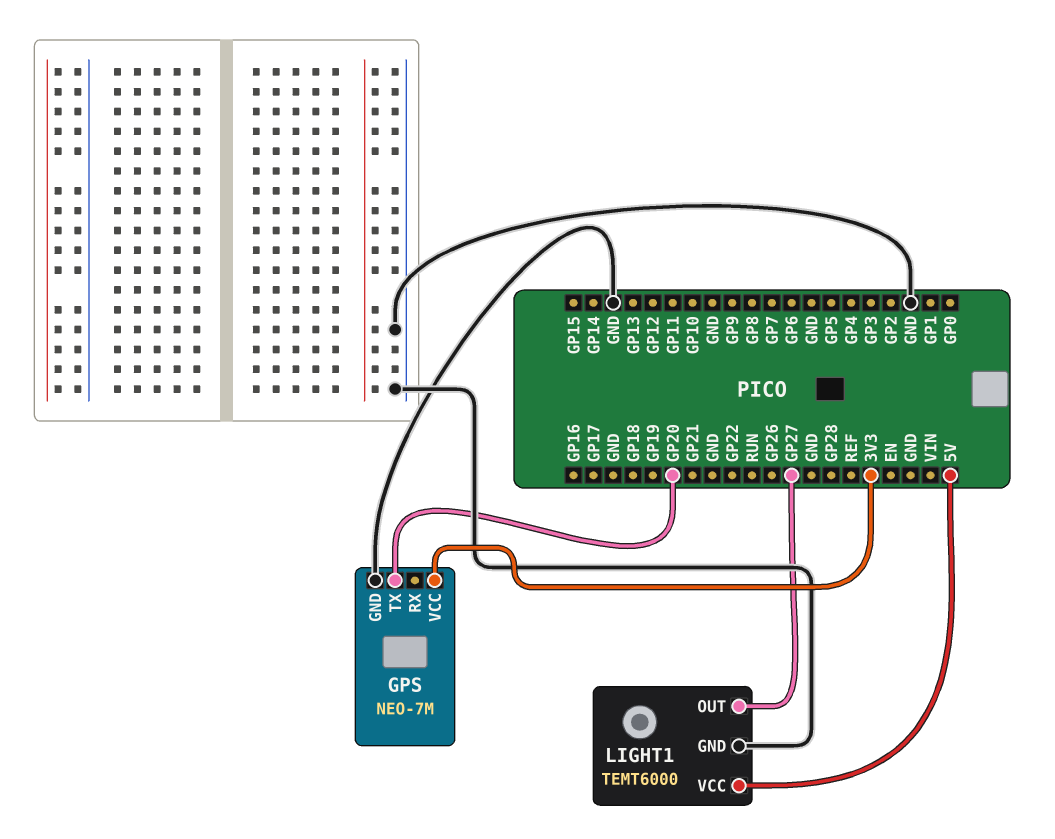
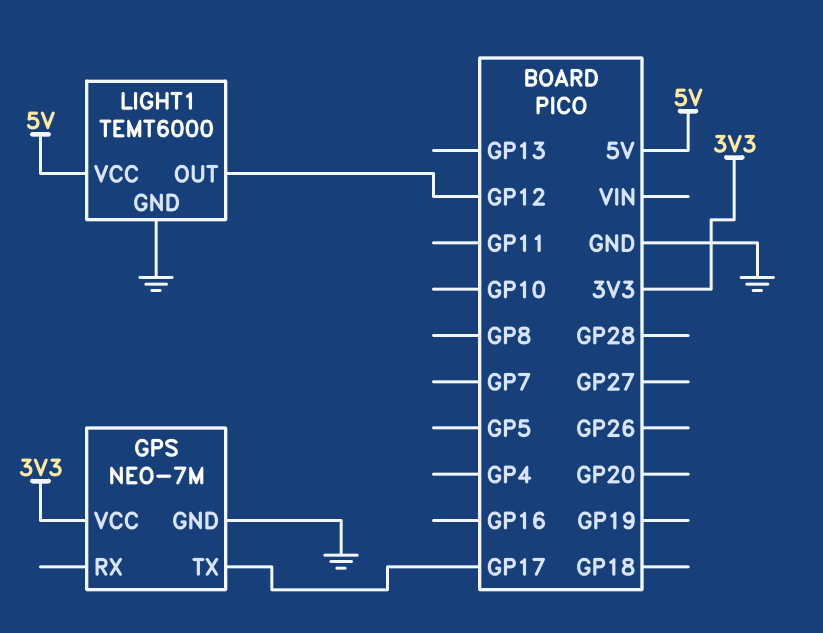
GPS pin TX: GP20 -> GP17
LIGHT1 pin OUT: GP27 -> GP12

